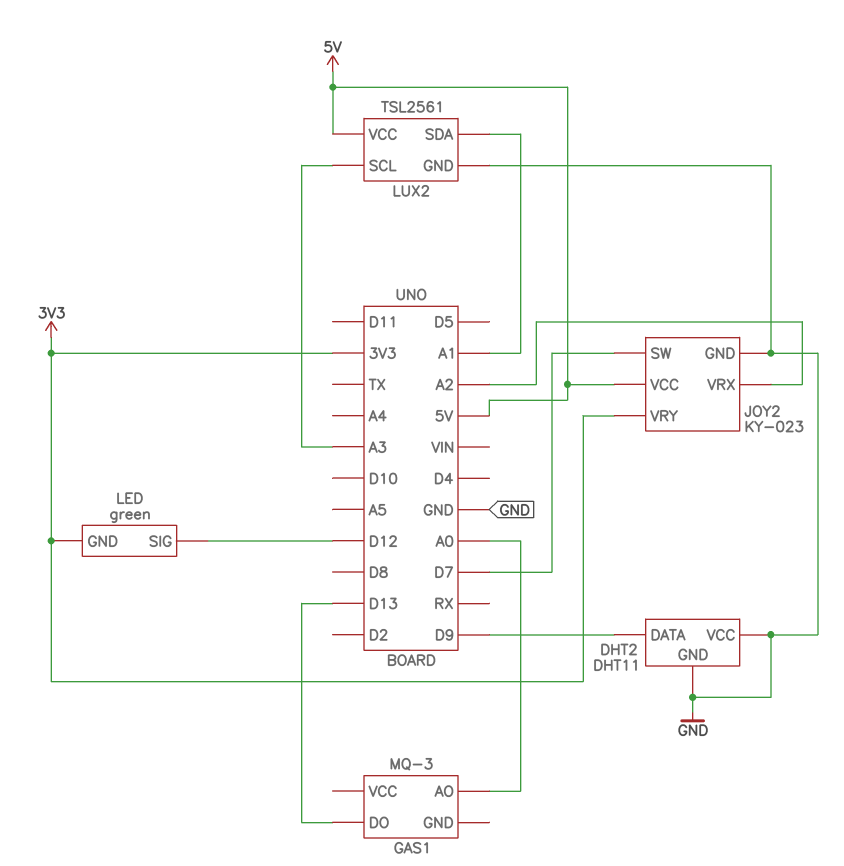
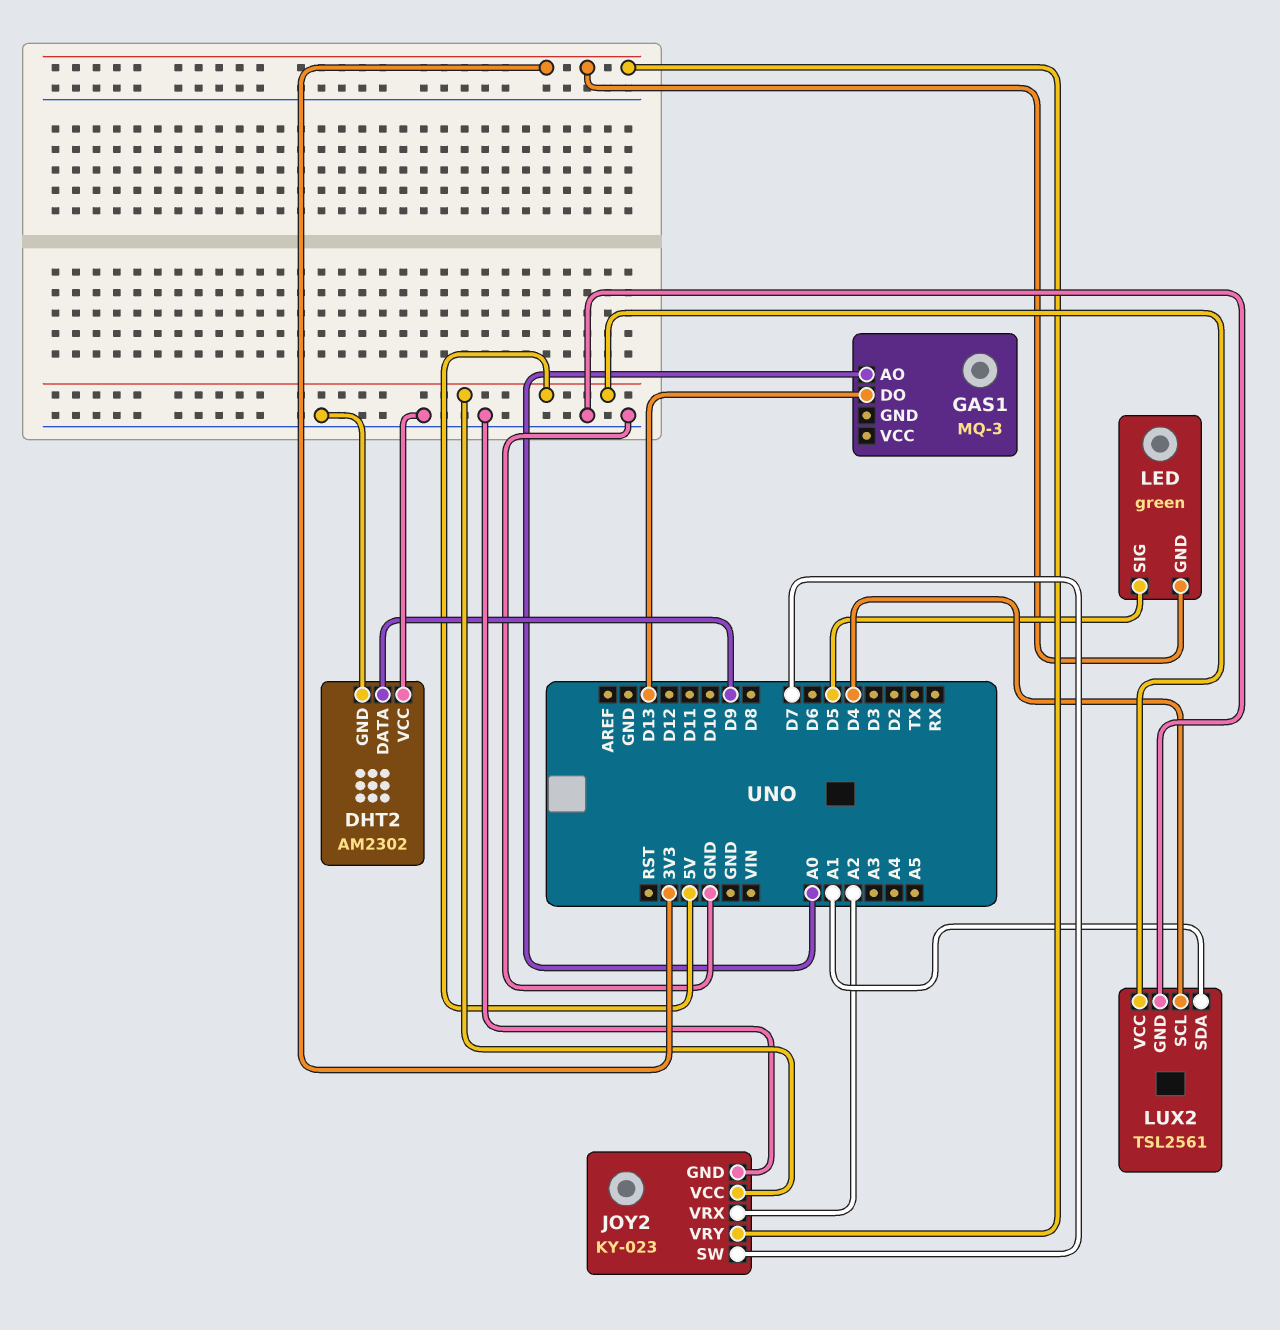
DHT2: DHT11 -> AM2302
LED pin SIG: D12 -> D5
LUX2 pin SCL: A3 -> D4

